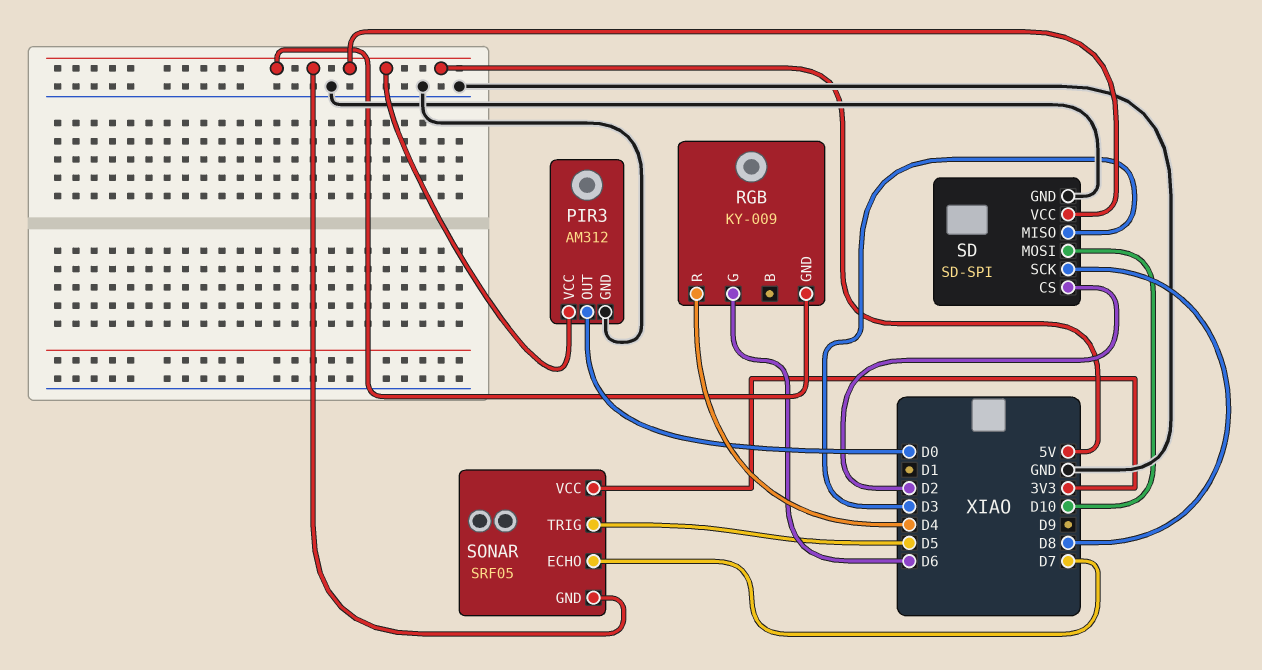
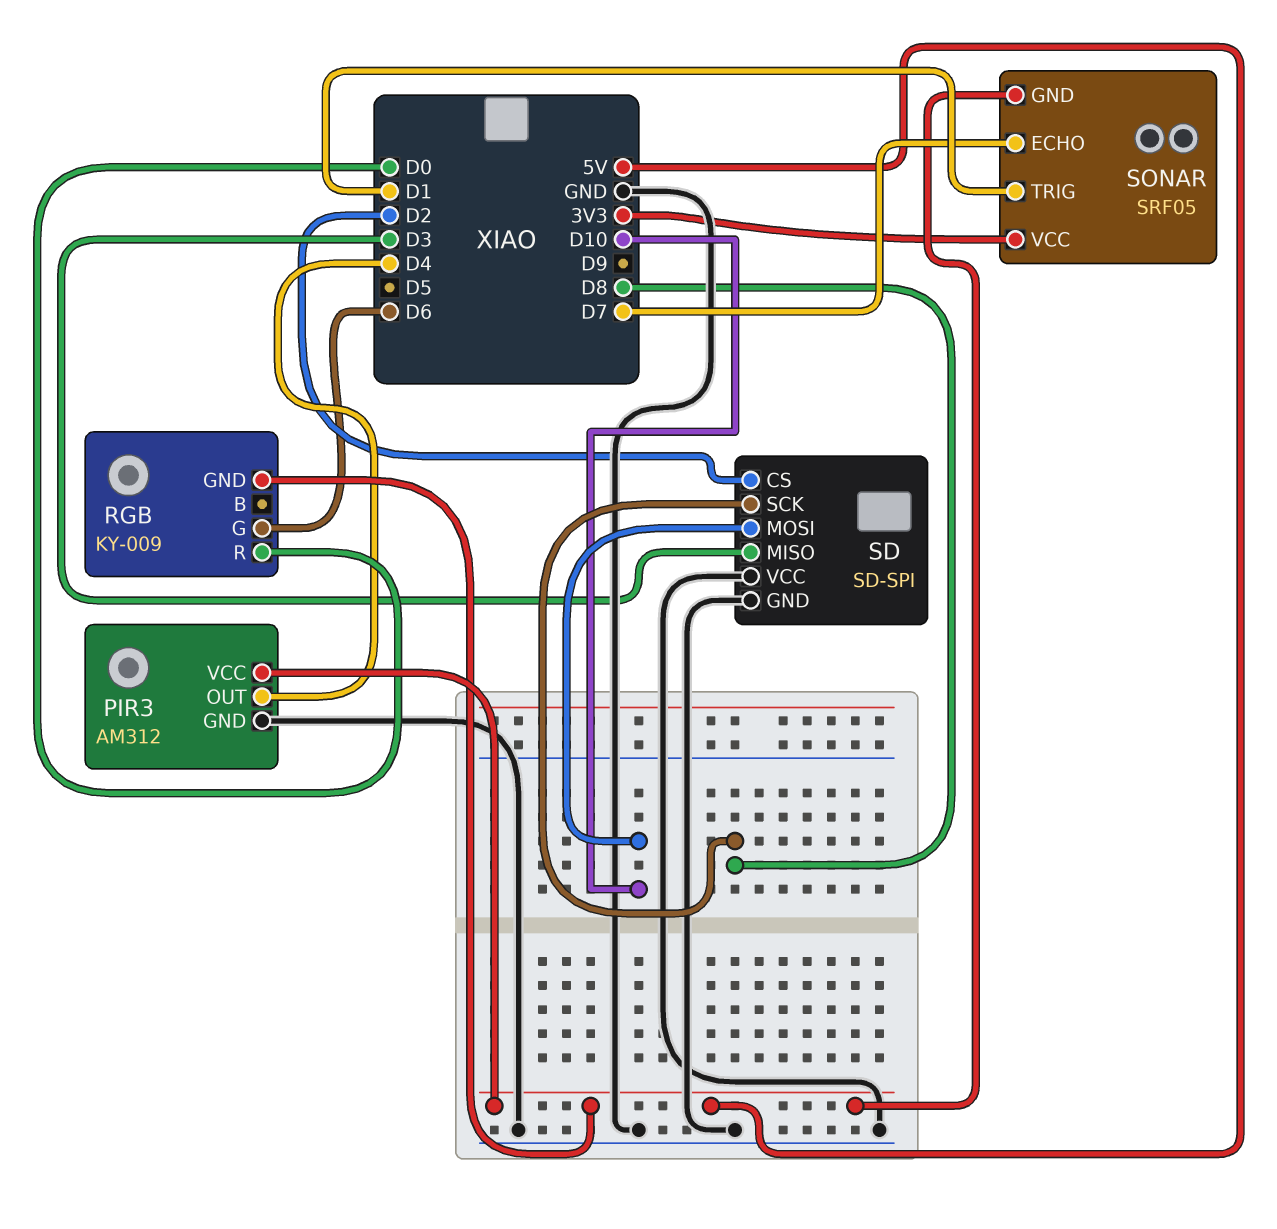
PIR3 pin OUT: D0 -> D4
RGB pin R: D4 -> D0
SD pin VCC: 5V -> GND
SONAR pin TRIG: D5 -> D1

